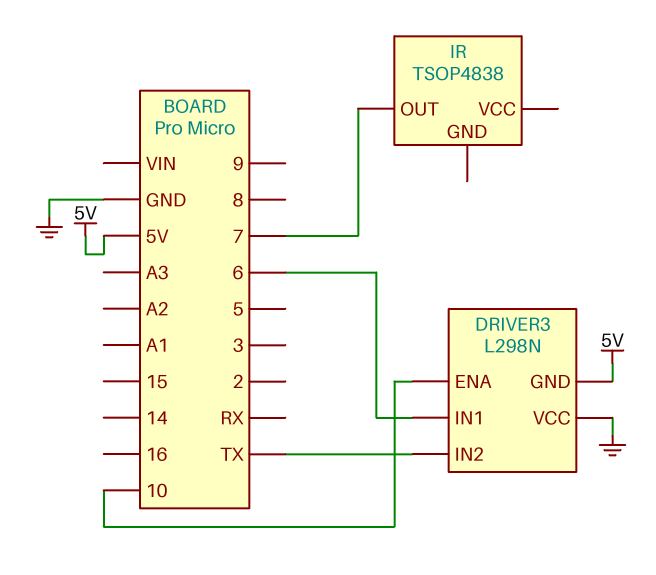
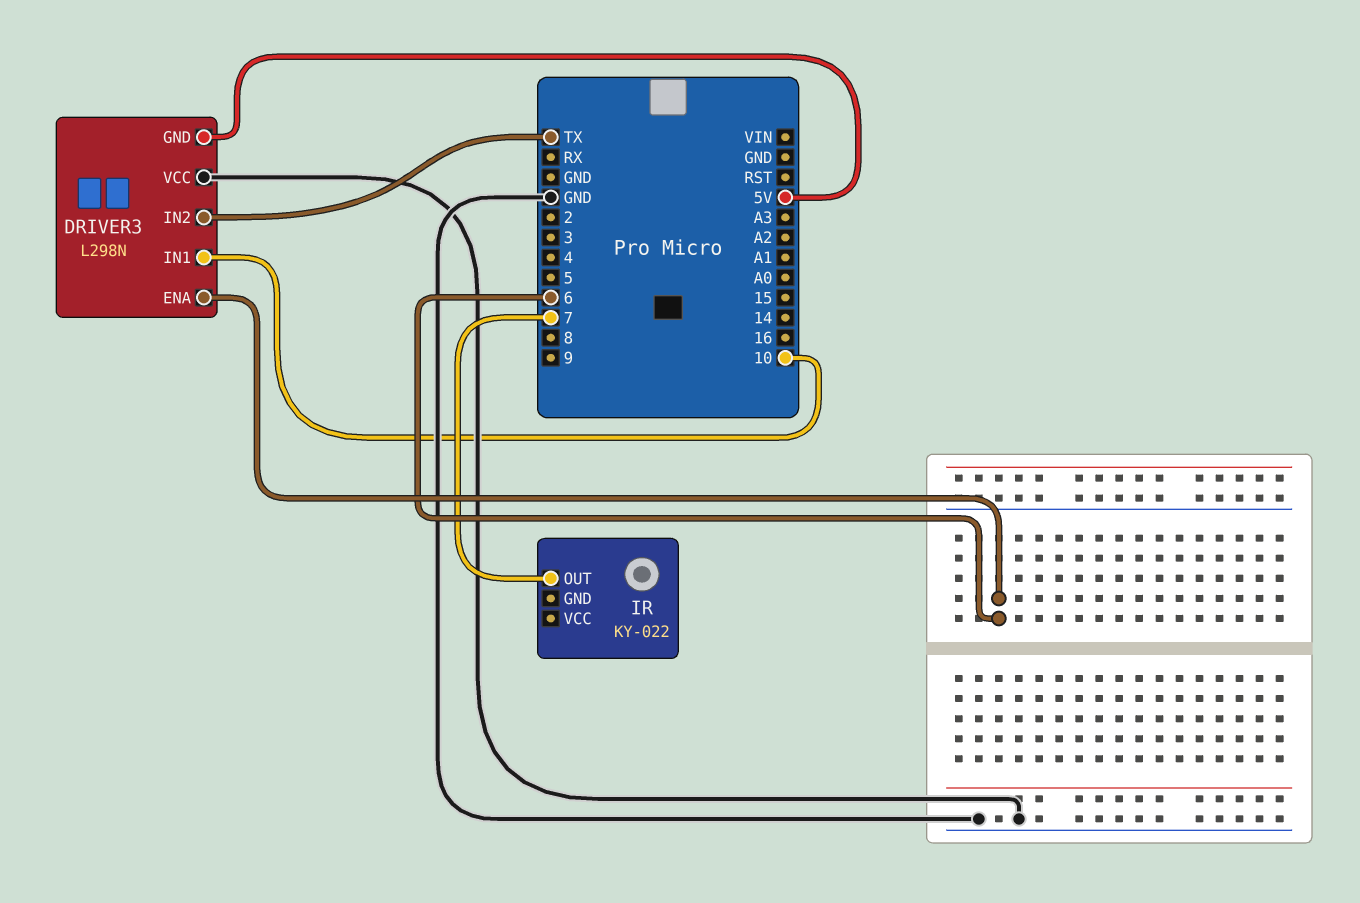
DRIVER3 pin ENA: 10 -> 6
DRIVER3 pin IN1: 6 -> 10
IR: TSOP4838 -> KY-022

